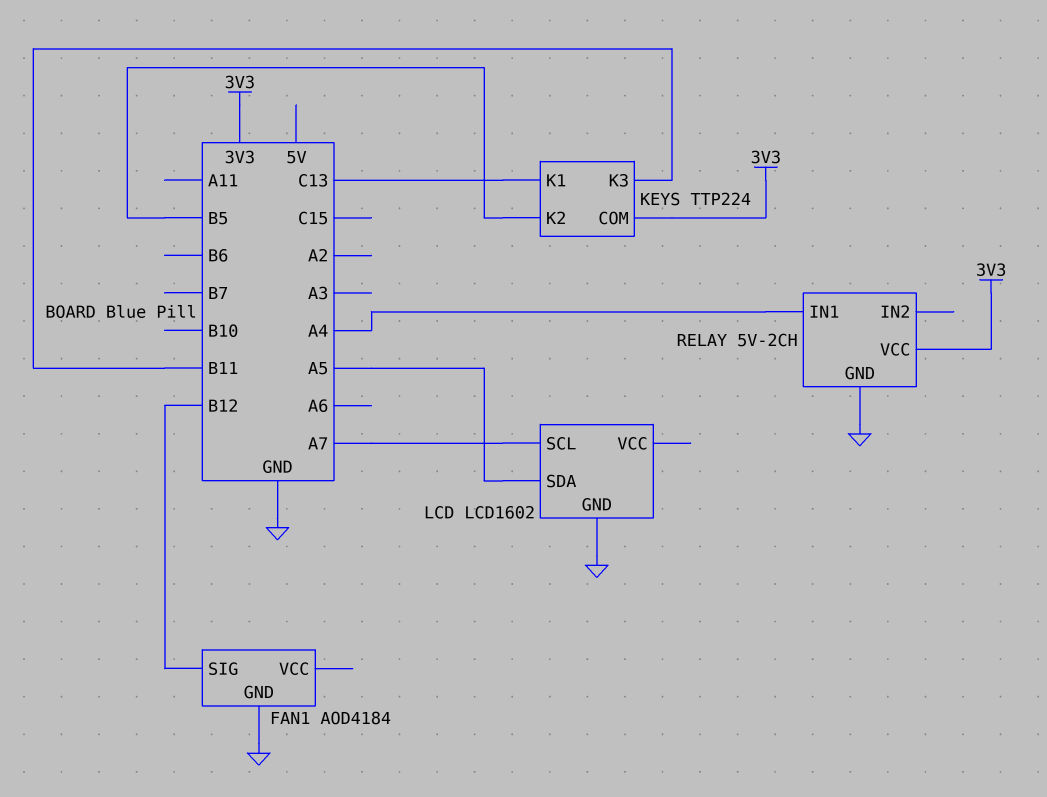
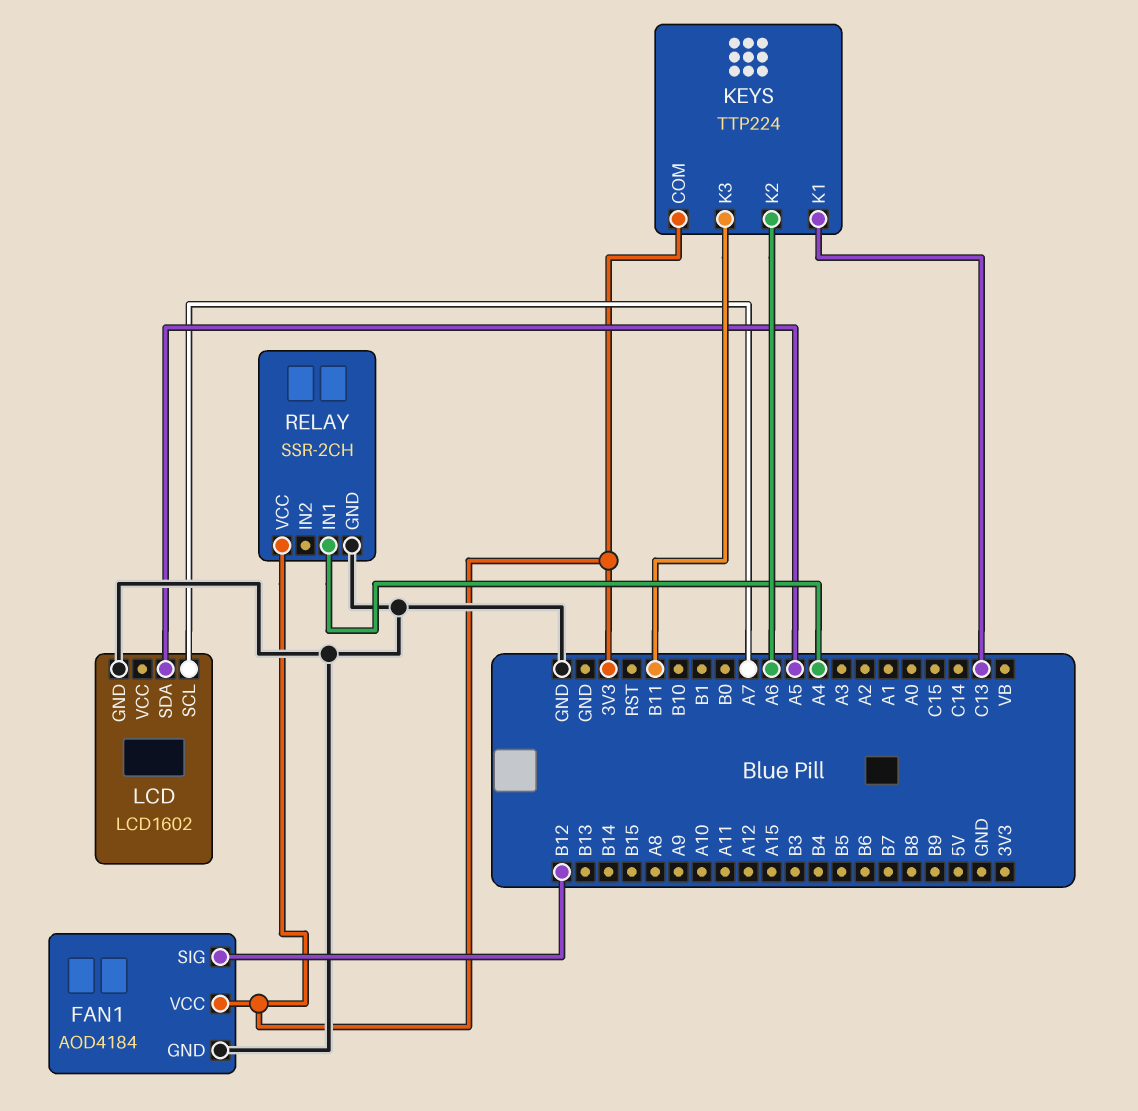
FAN1 pin VCC: none -> 3V3
KEYS pin K2: B5 -> A6
RELAY: 5V-2CH -> SSR-2CH

